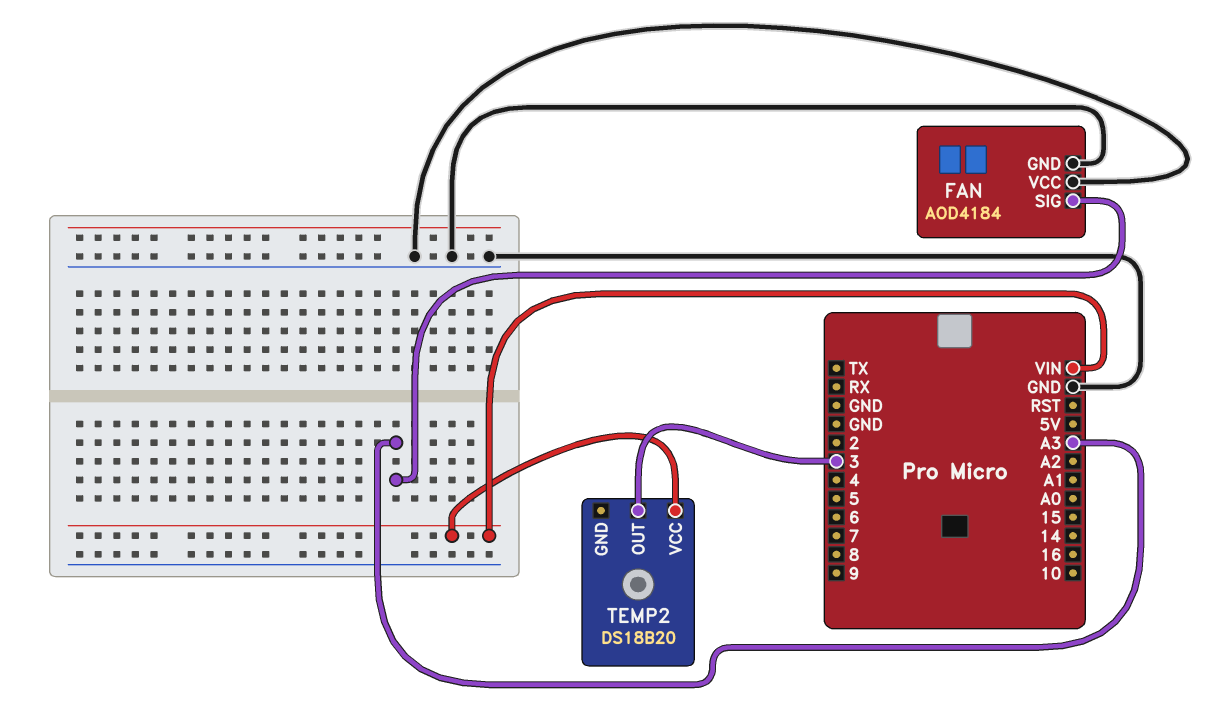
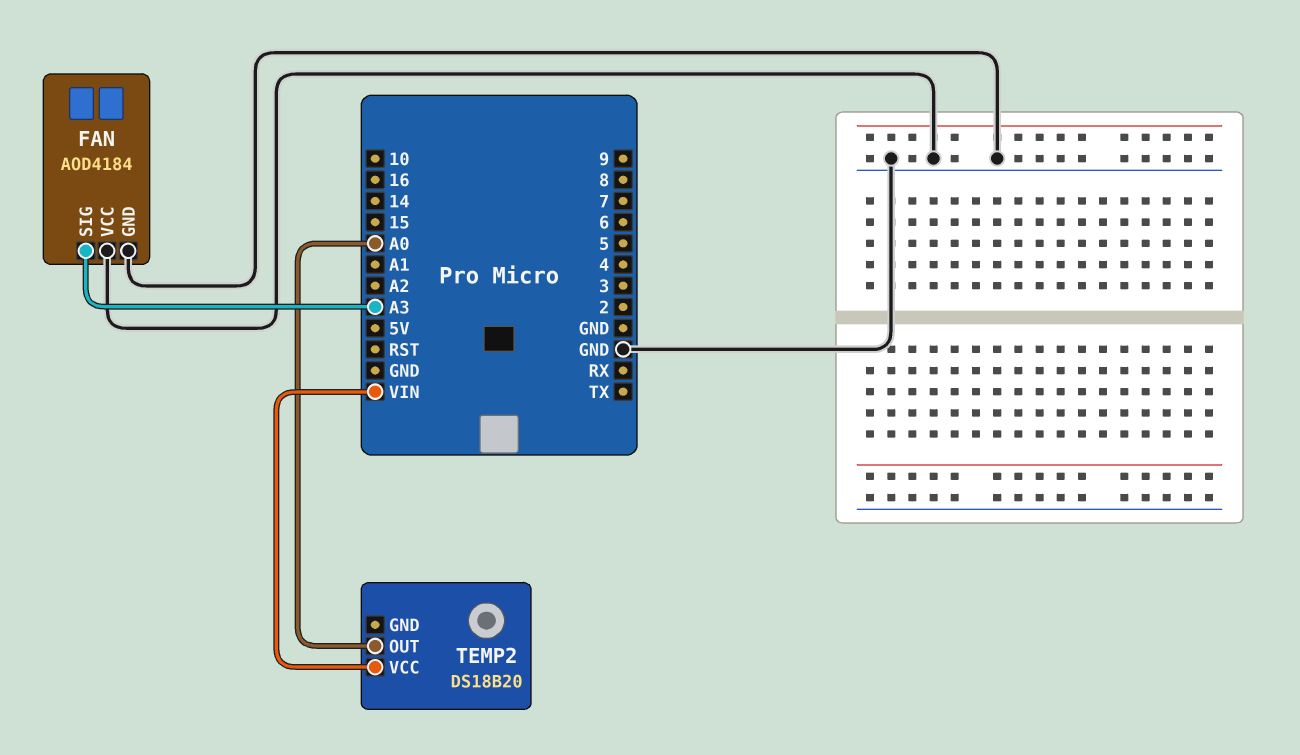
TEMP2 pin OUT: 3 -> A0

